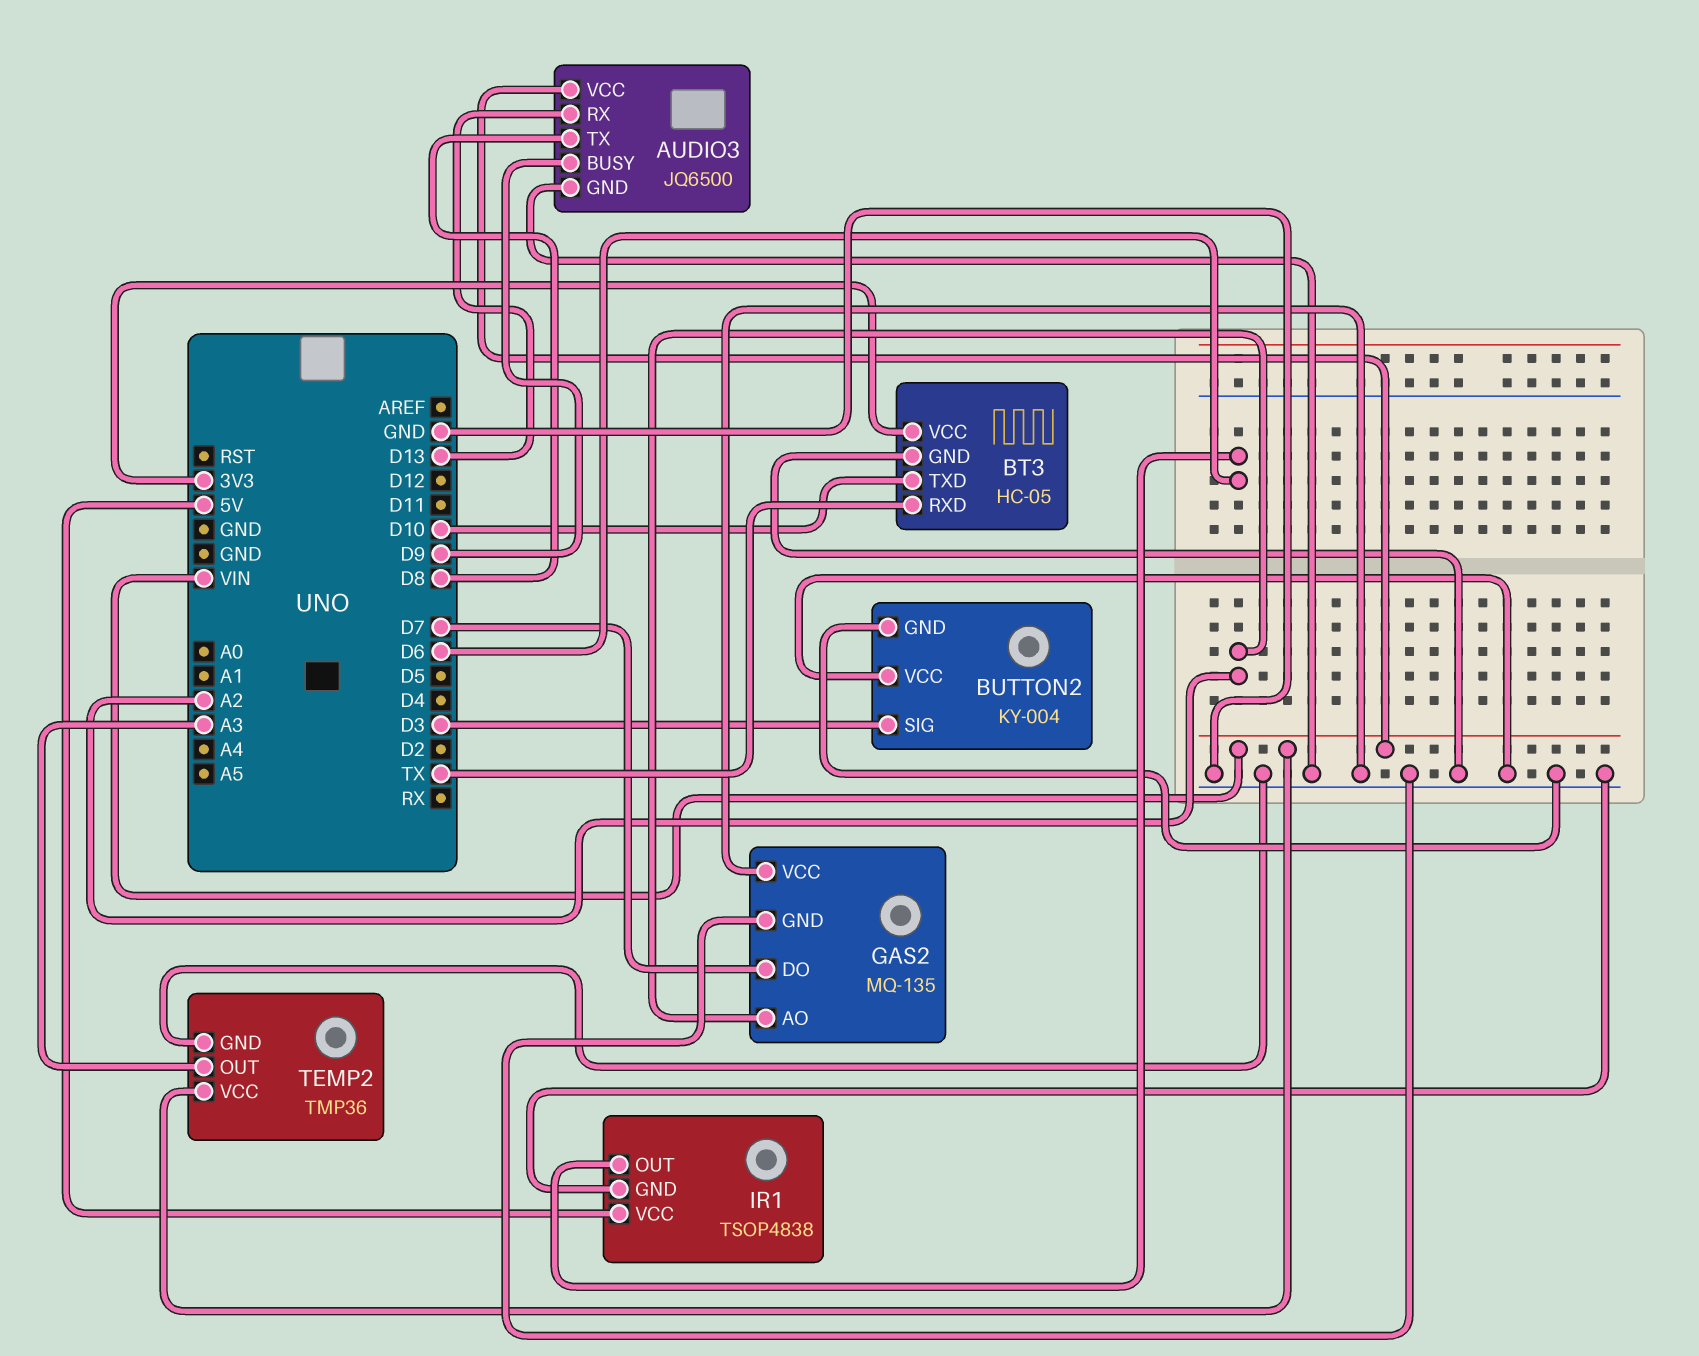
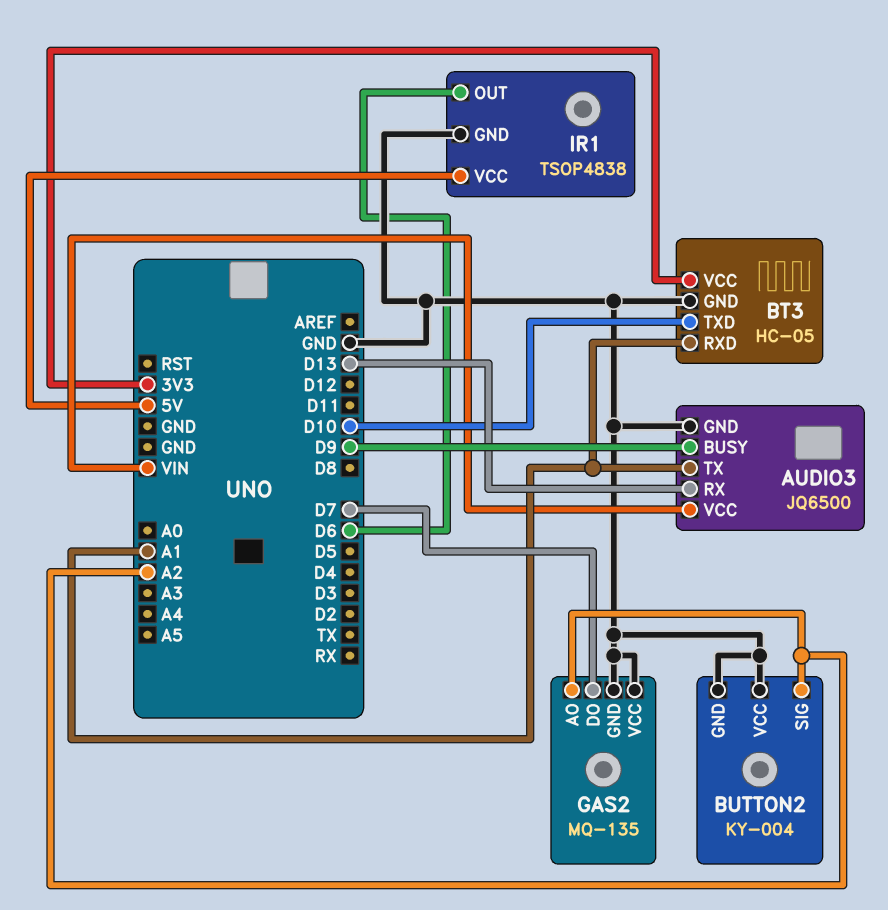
AUDIO3 pin TX: D8 -> A1
BT3 pin RXD: TX -> A1
BUTTON2 pin SIG: D3 -> A2
TEMP2: TMP36 -> none
TEMP2 pin GND: GND -> none
TEMP2 pin OUT: A3 -> none
TEMP2 pin VCC: VIN -> none

